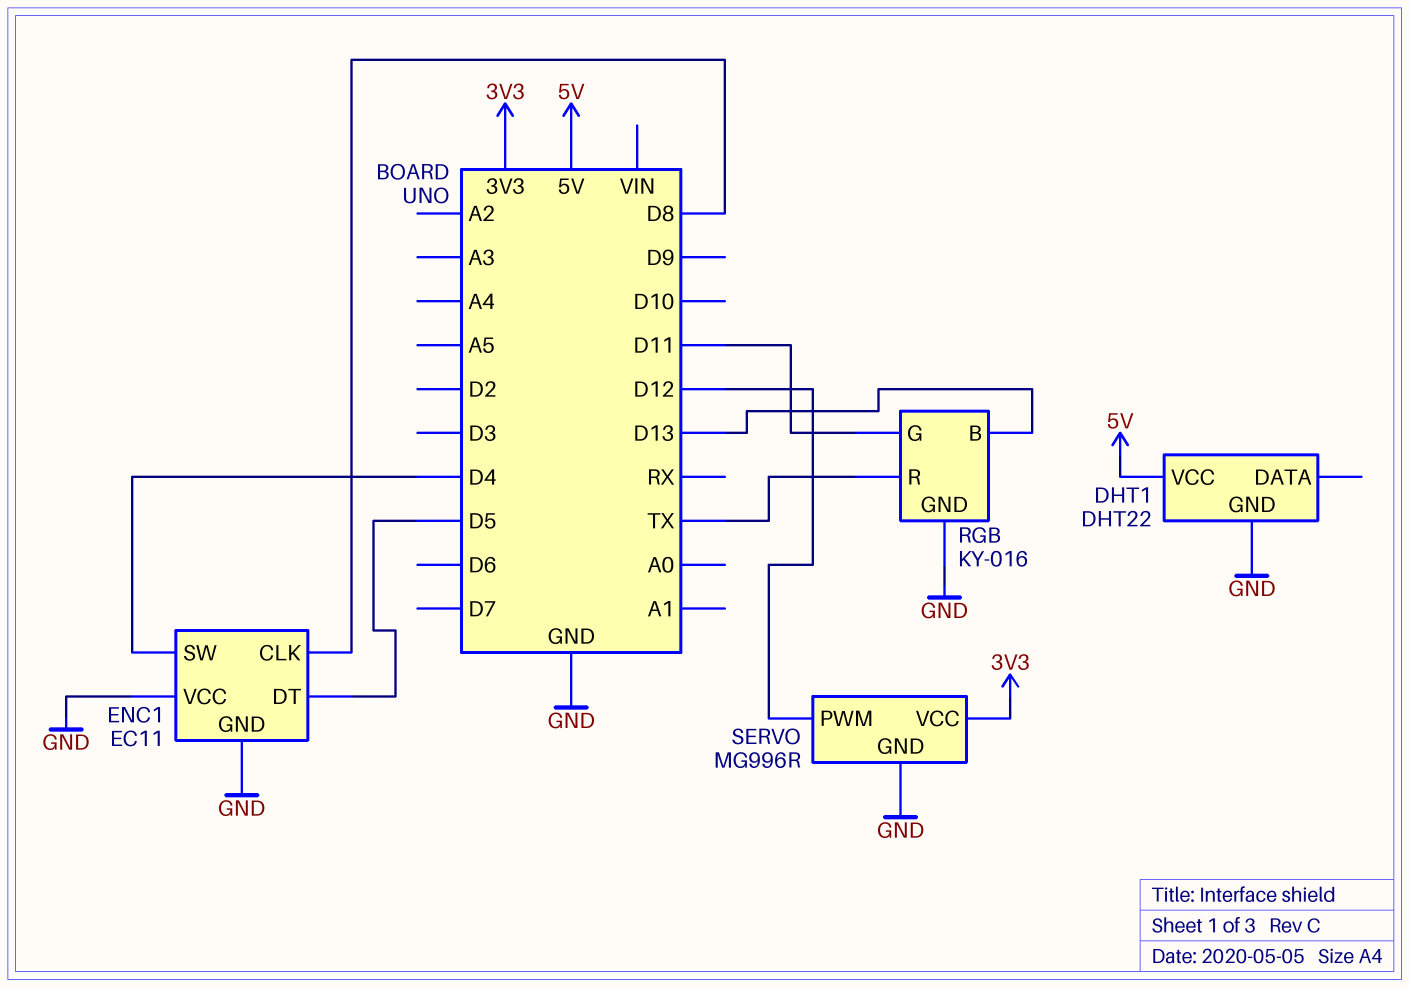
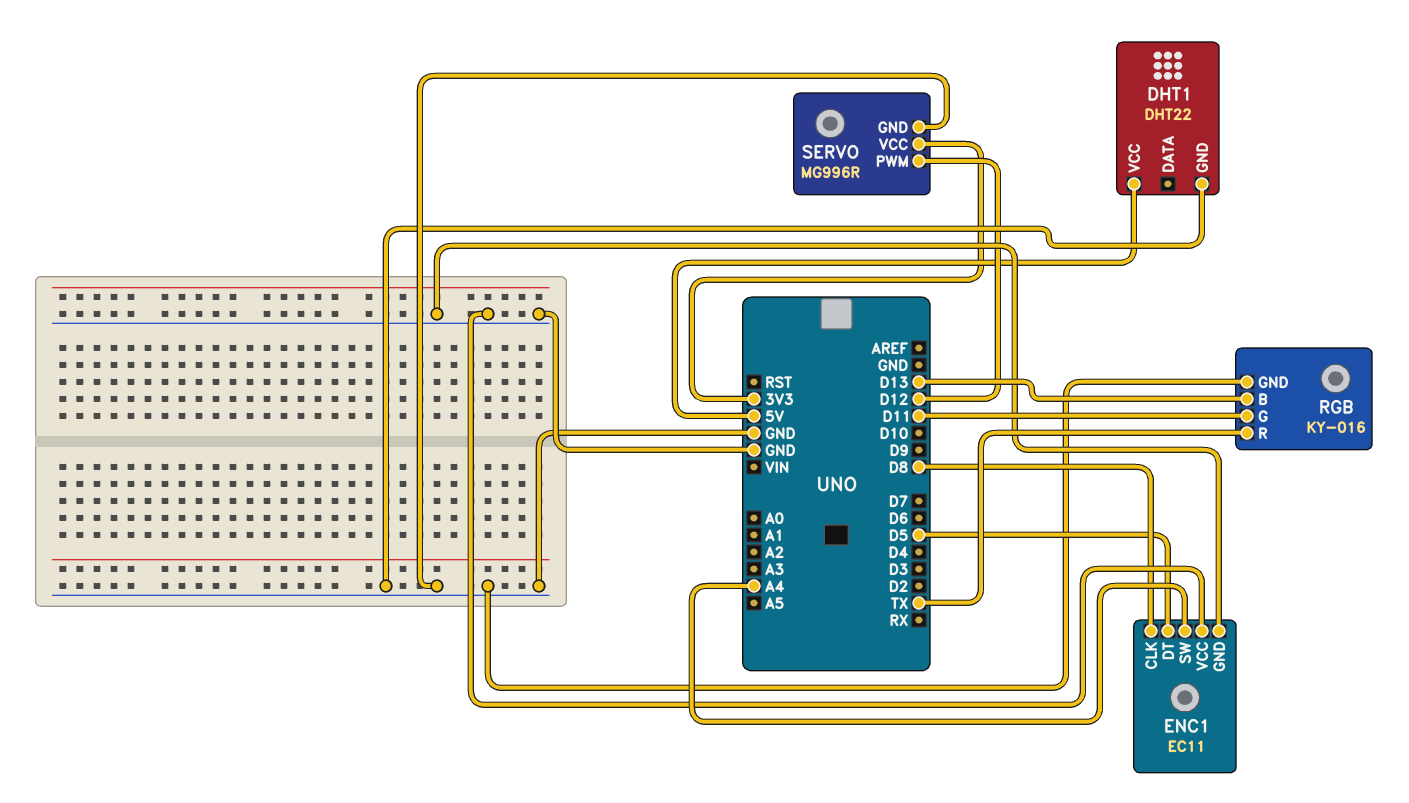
ENC1 pin SW: D4 -> A4

